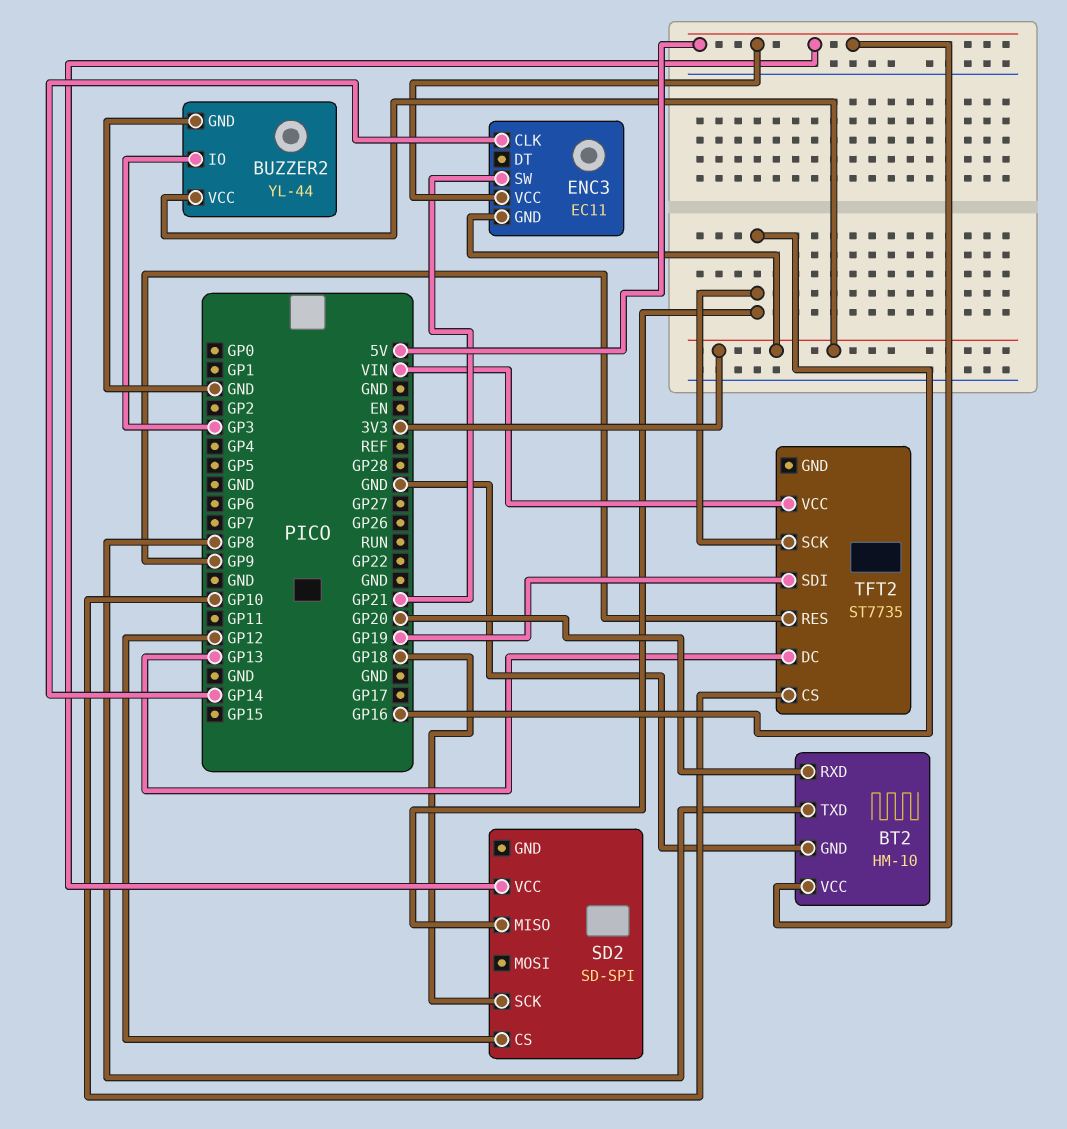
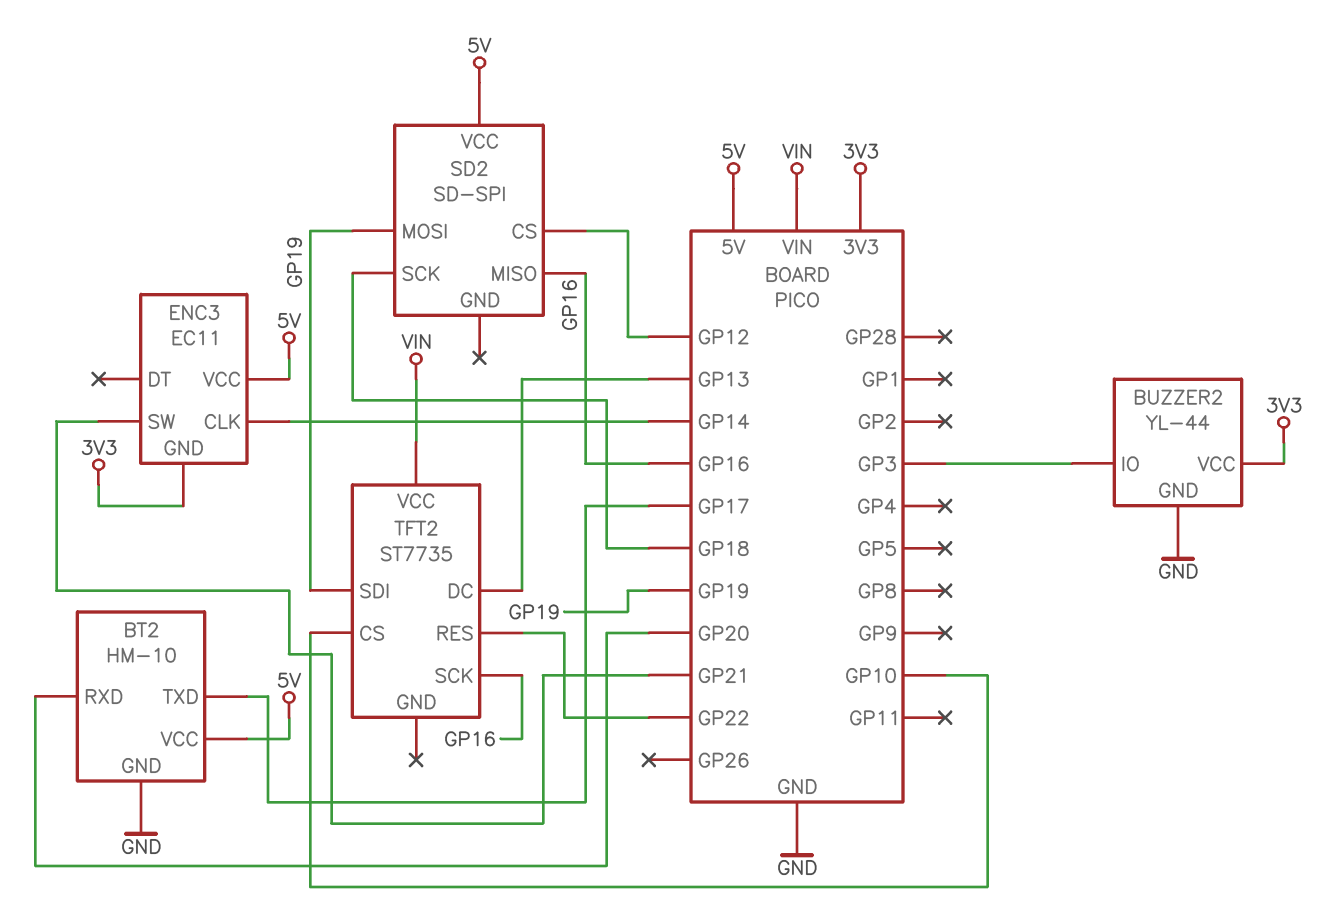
BT2 pin TXD: GP8 -> GP17
SD2 pin MOSI: none -> GP19
TFT2 pin RES: GP9 -> GP22

